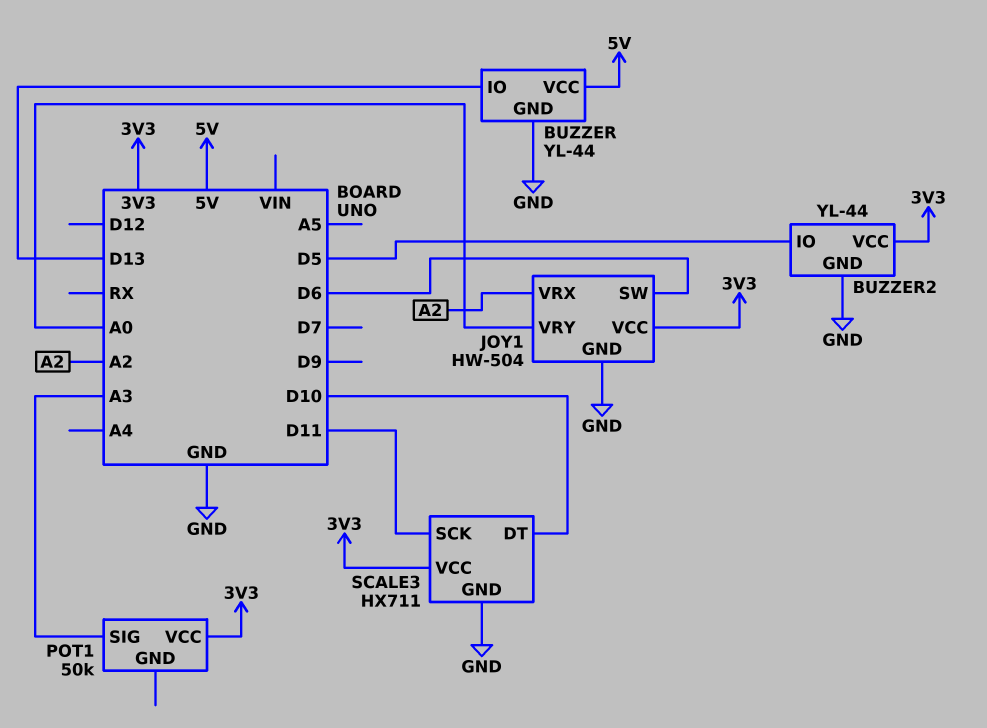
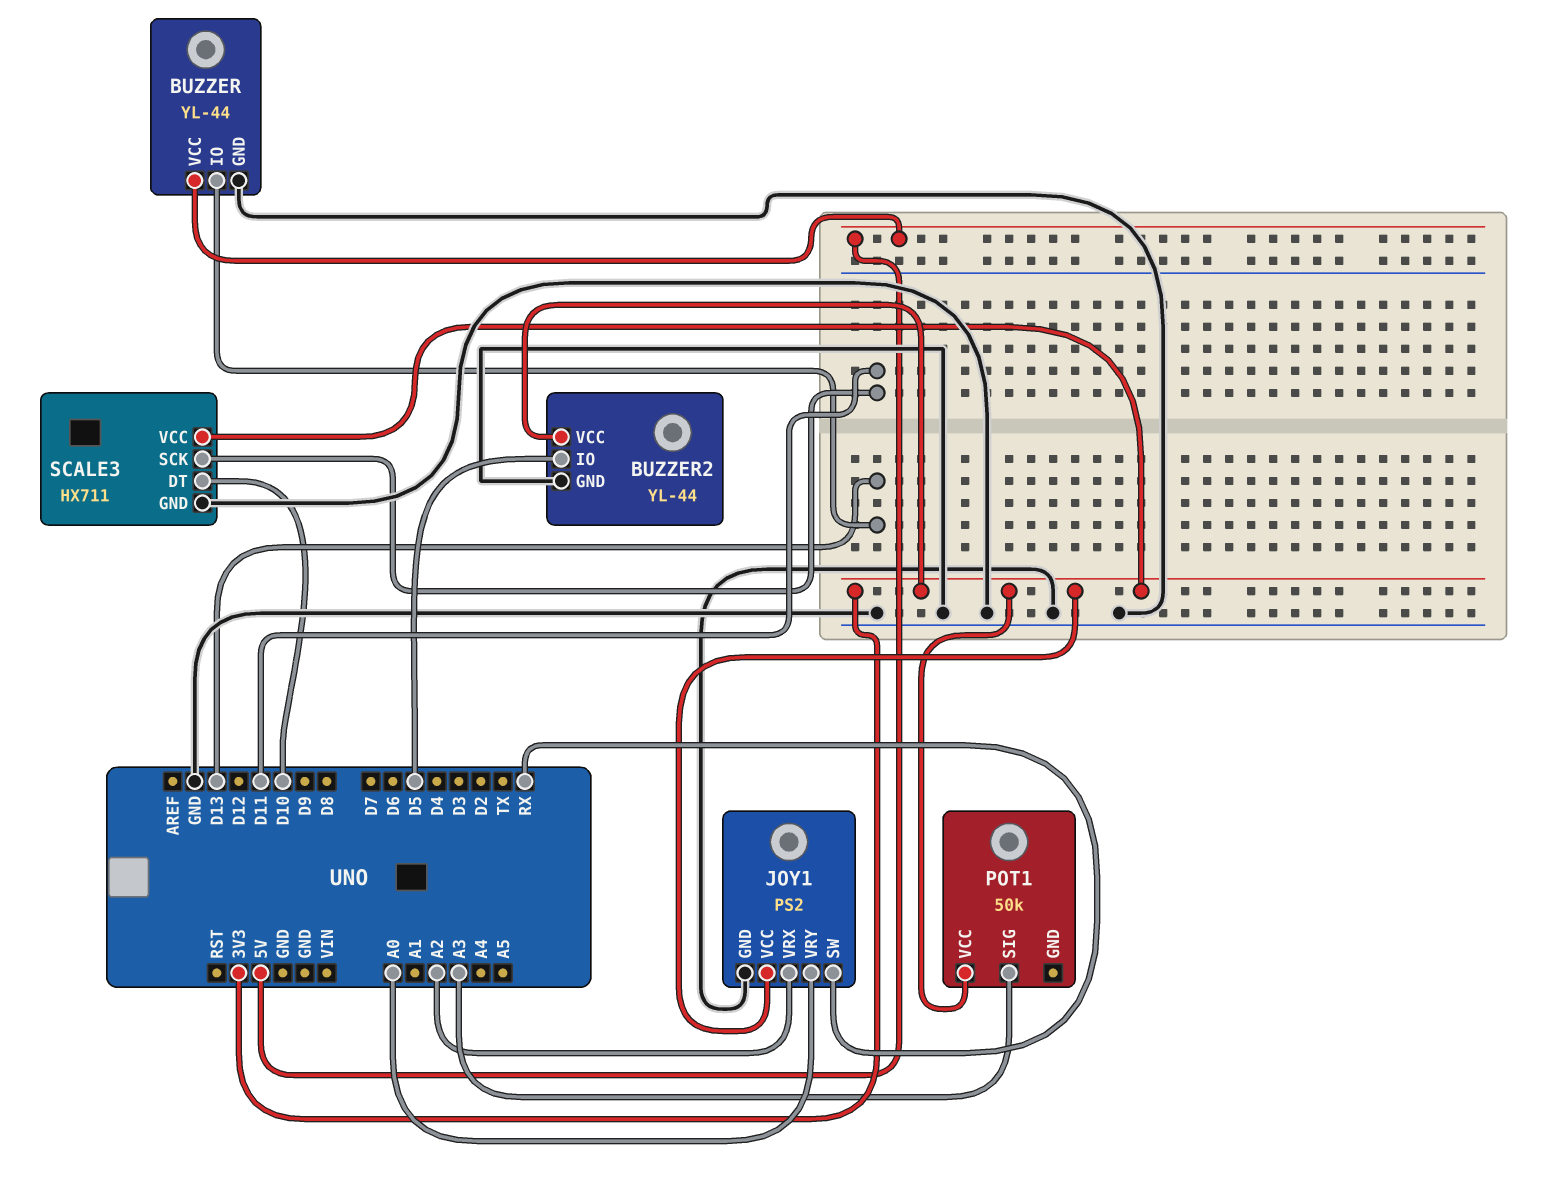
JOY1: HW-504 -> PS2
JOY1 pin SW: D6 -> RX

